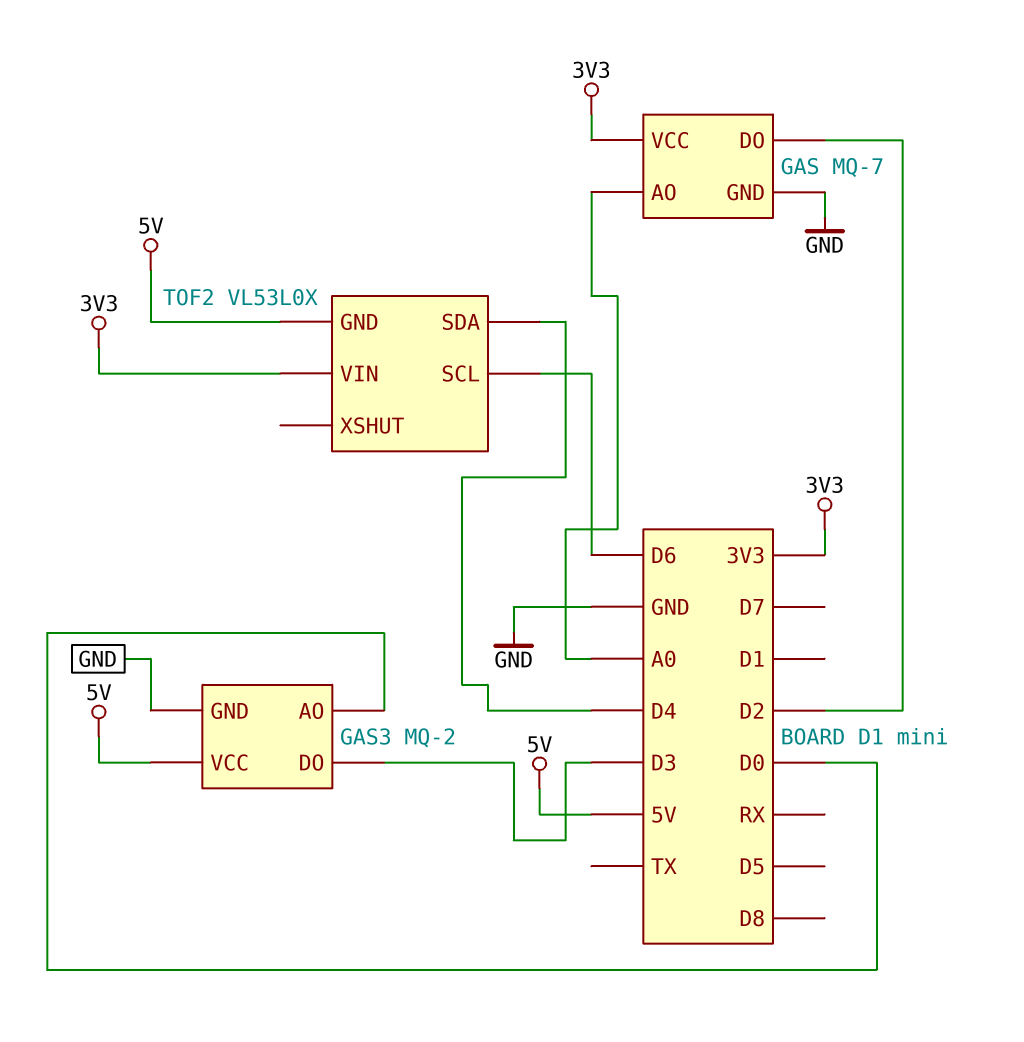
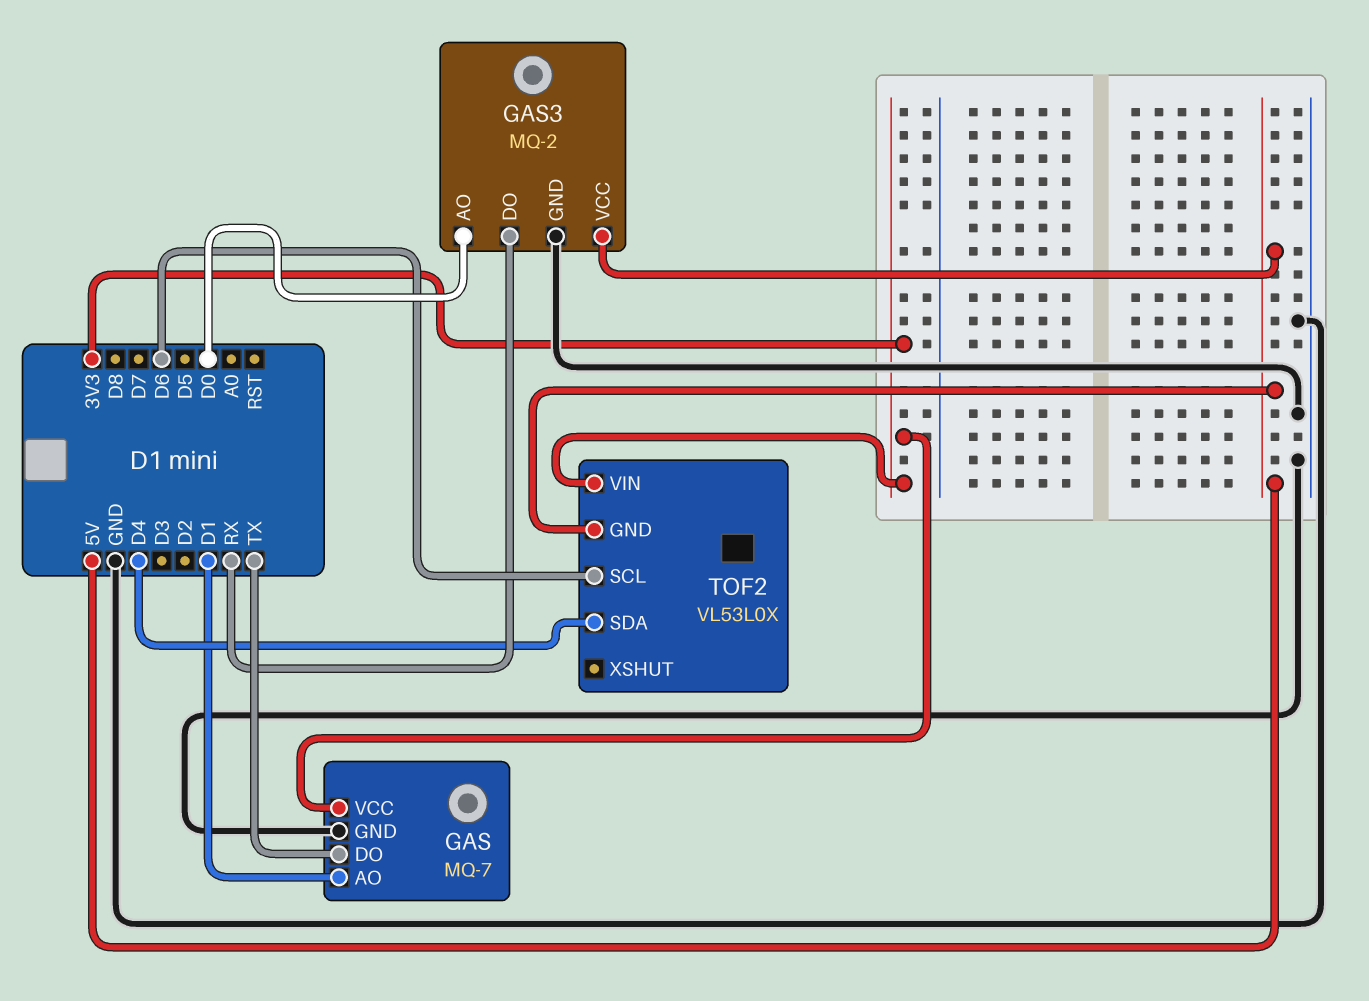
GAS pin AO: A0 -> D1
GAS pin DO: D2 -> TX
GAS3 pin DO: D3 -> RX

